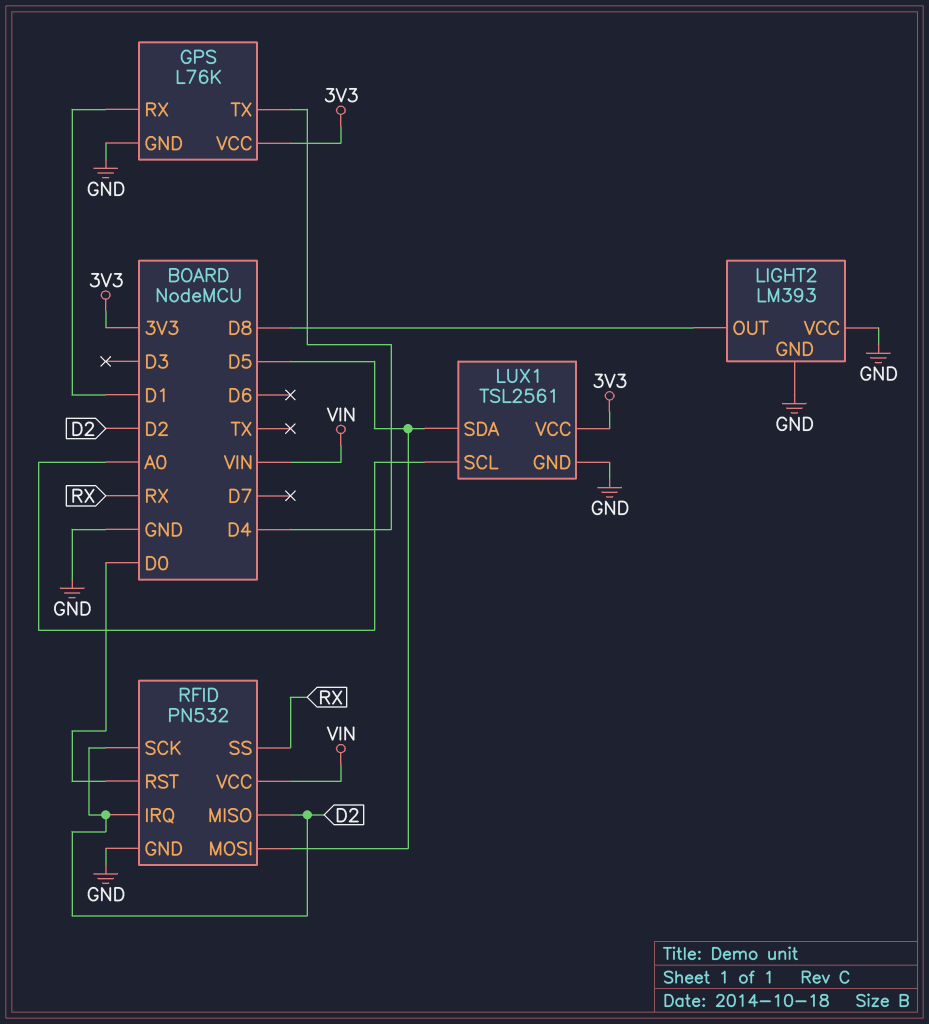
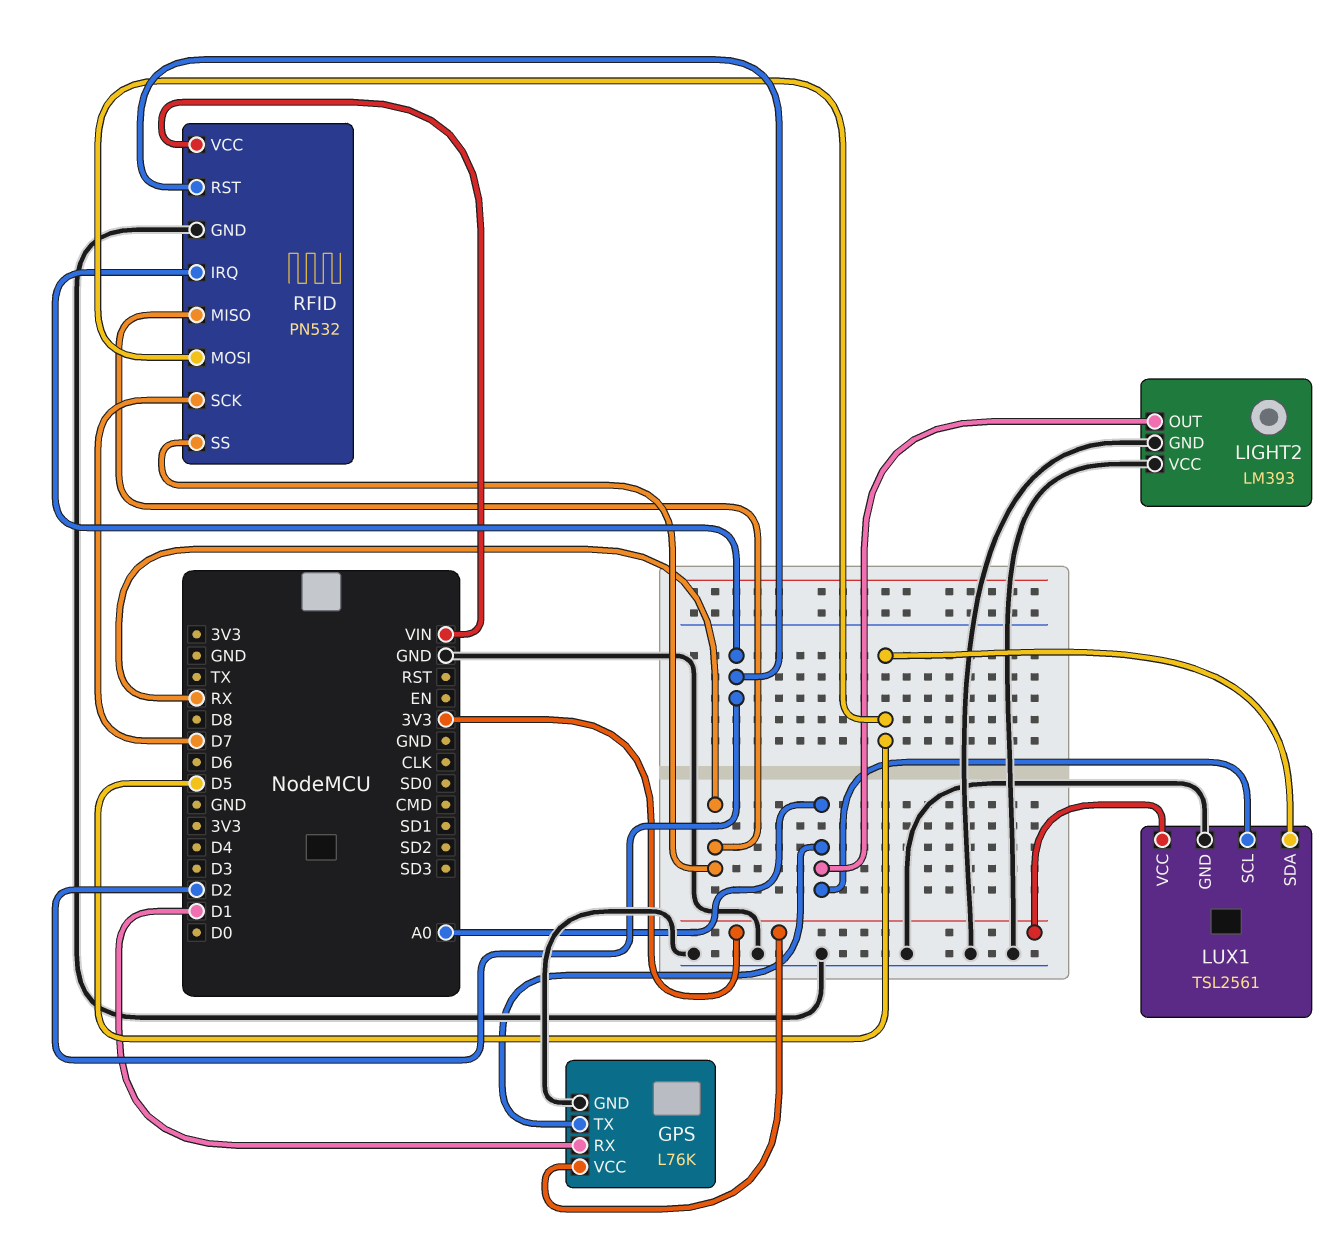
GPS pin TX: D4 -> A0
LIGHT2 pin OUT: D8 -> A0
RFID pin MISO: D2 -> RX
RFID pin RST: D0 -> D2
RFID pin SCK: D2 -> D7

